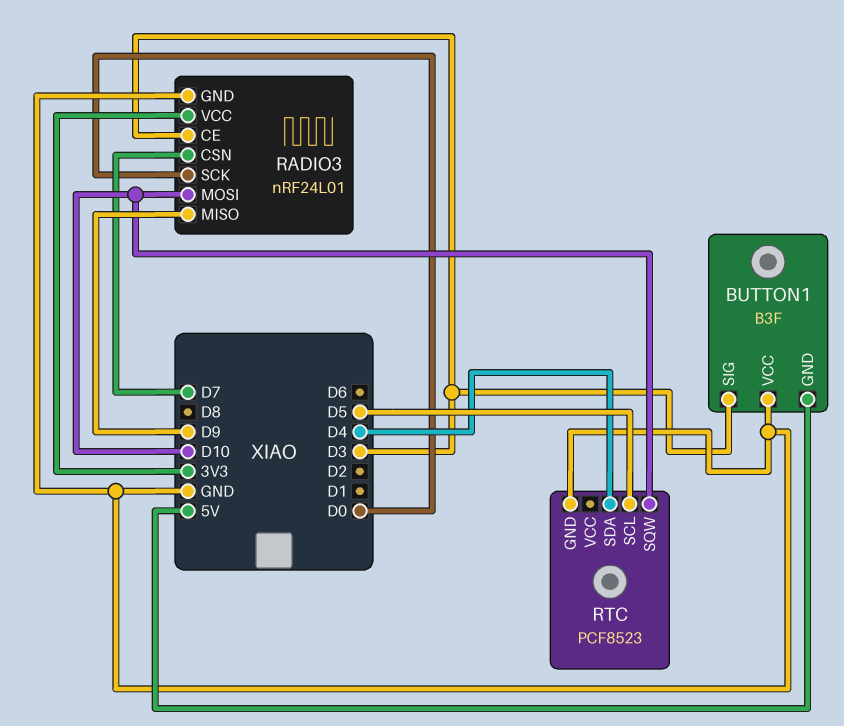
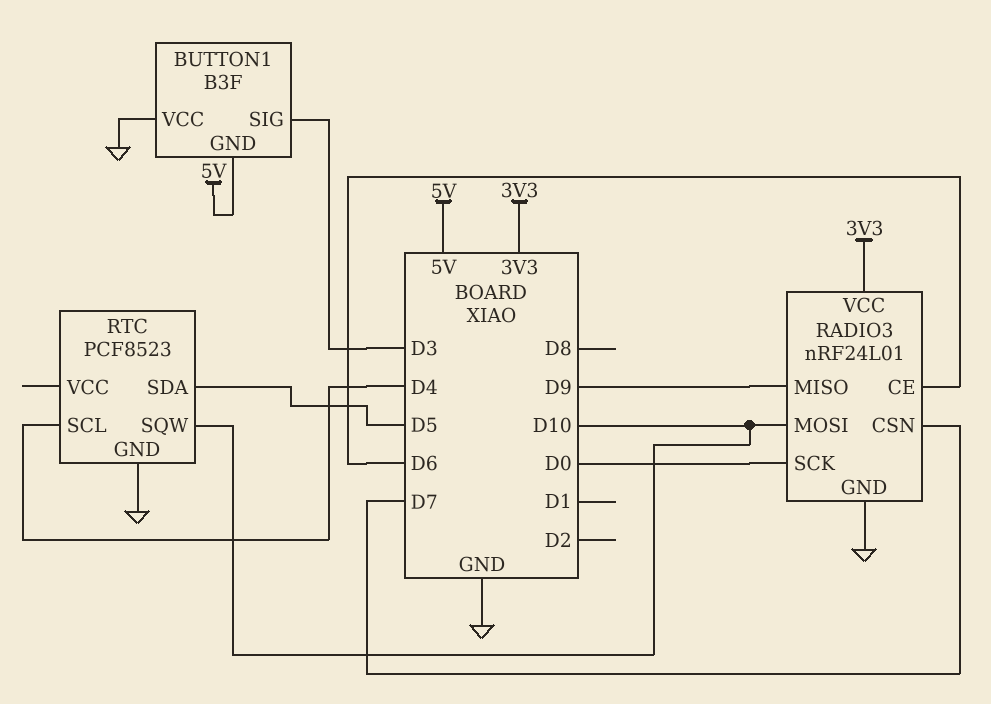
RADIO3 pin CE: D3 -> D6
RTC pin SCL: D5 -> D4
RTC pin SDA: D4 -> D5

